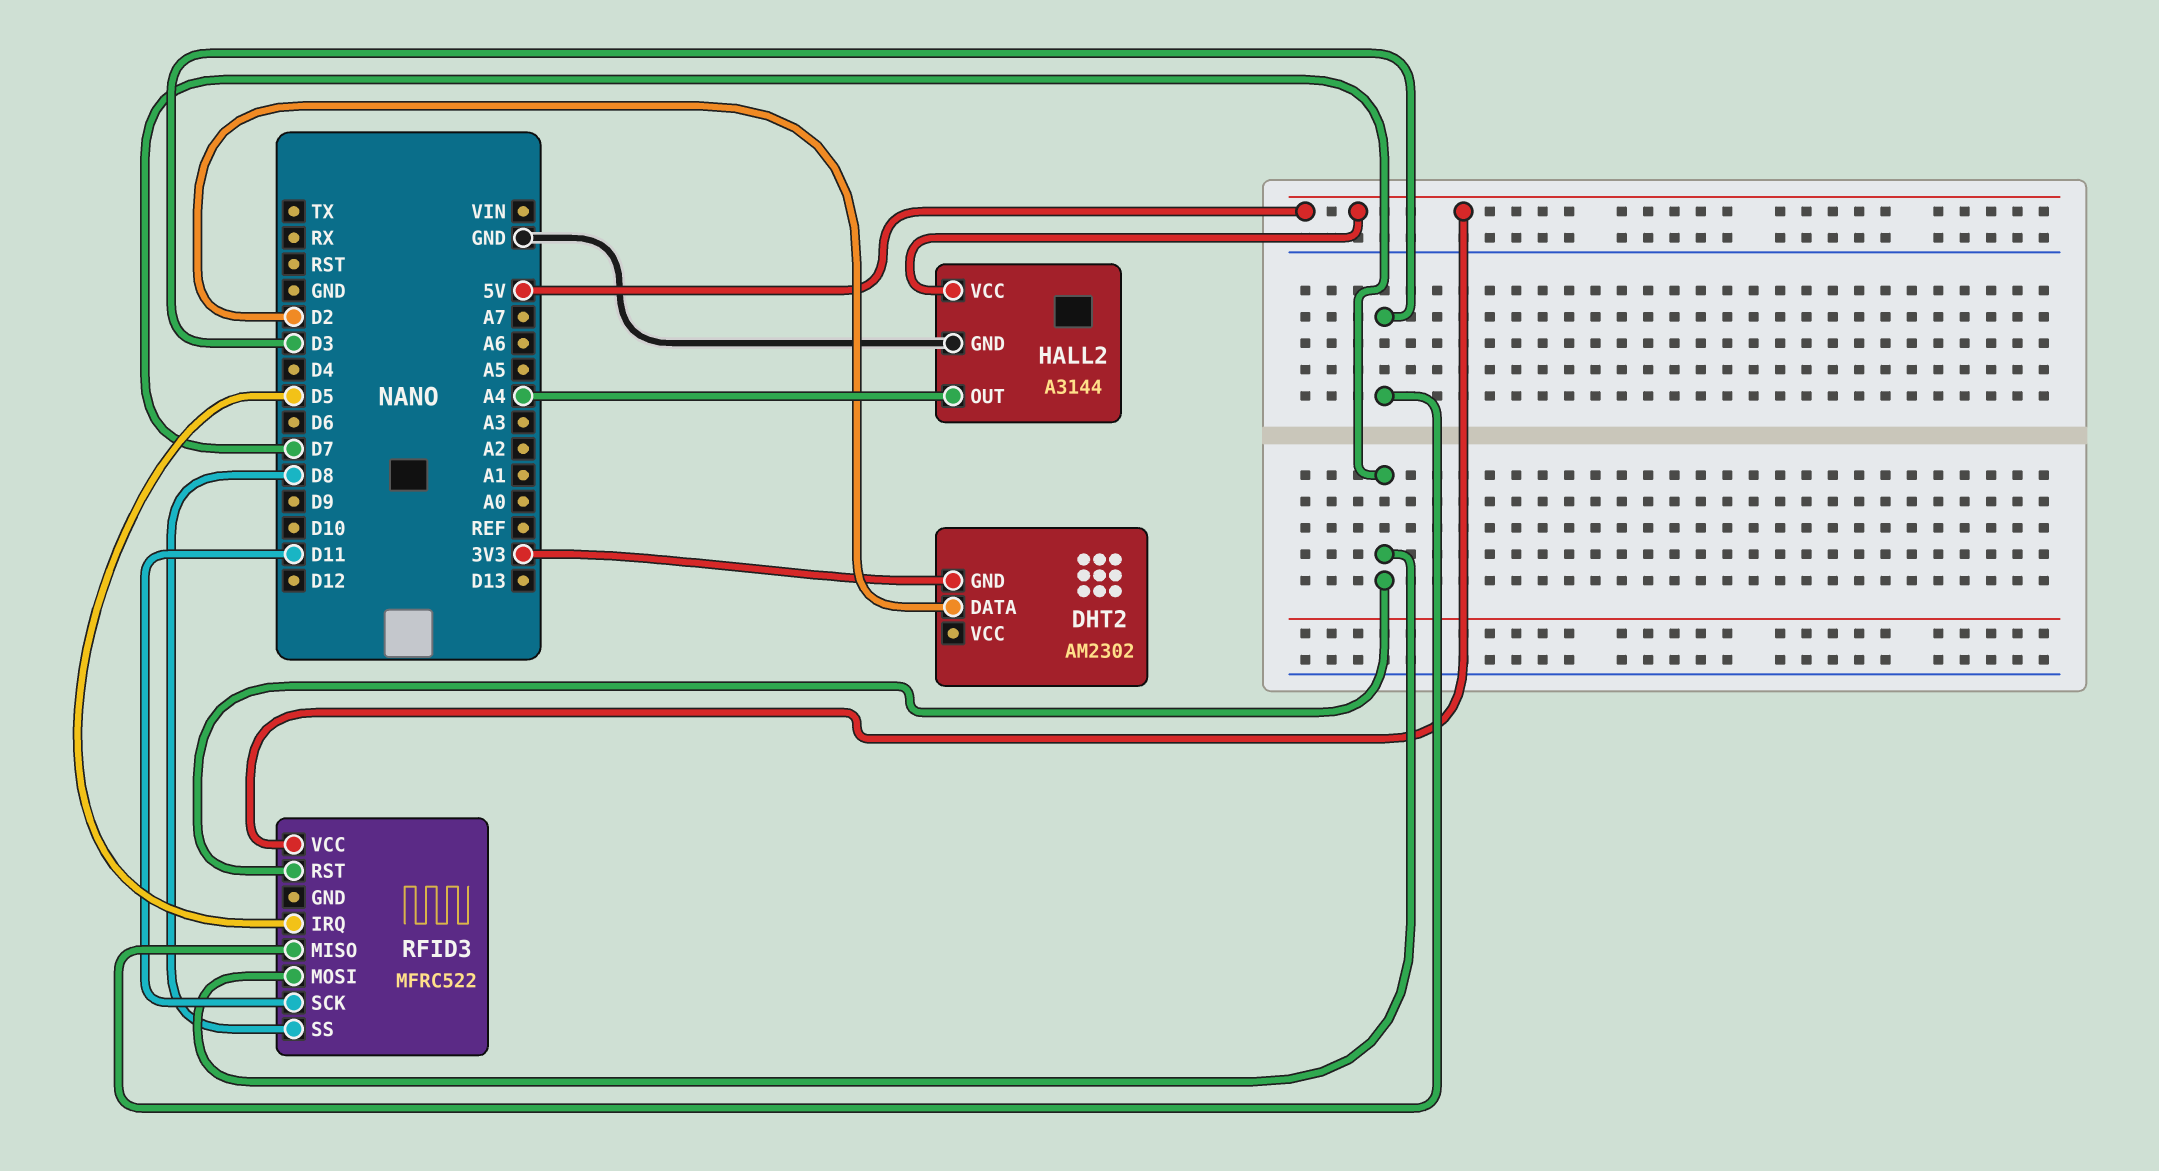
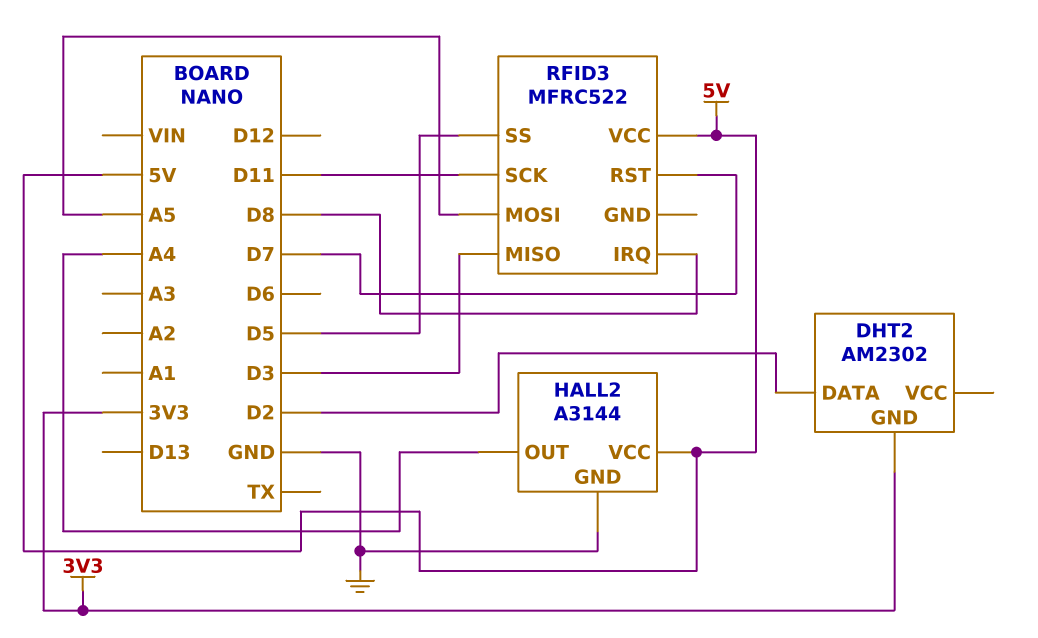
RFID3 pin IRQ: D5 -> D8
RFID3 pin MOSI: D7 -> A5
RFID3 pin SS: D8 -> D5

